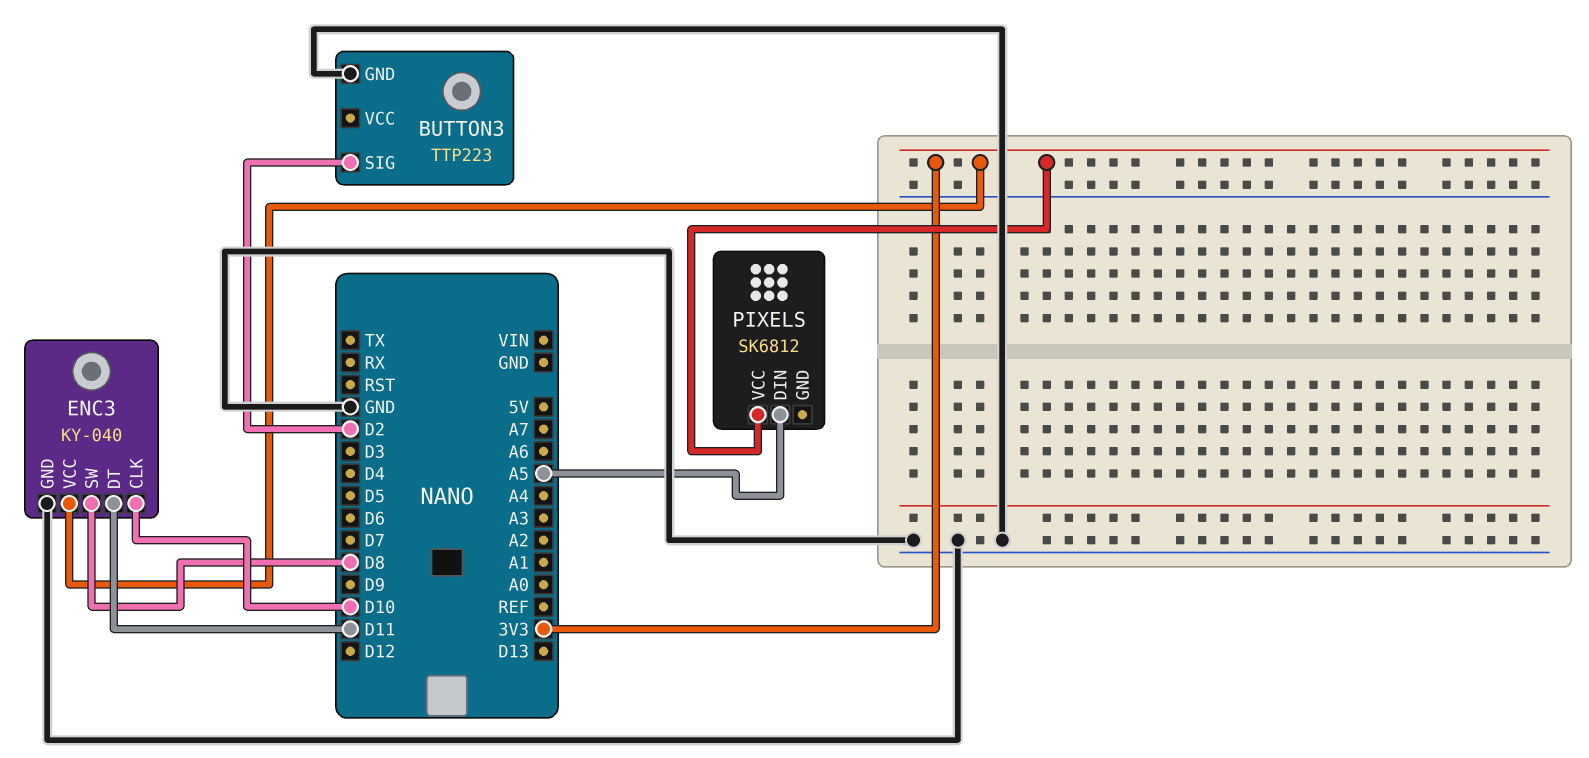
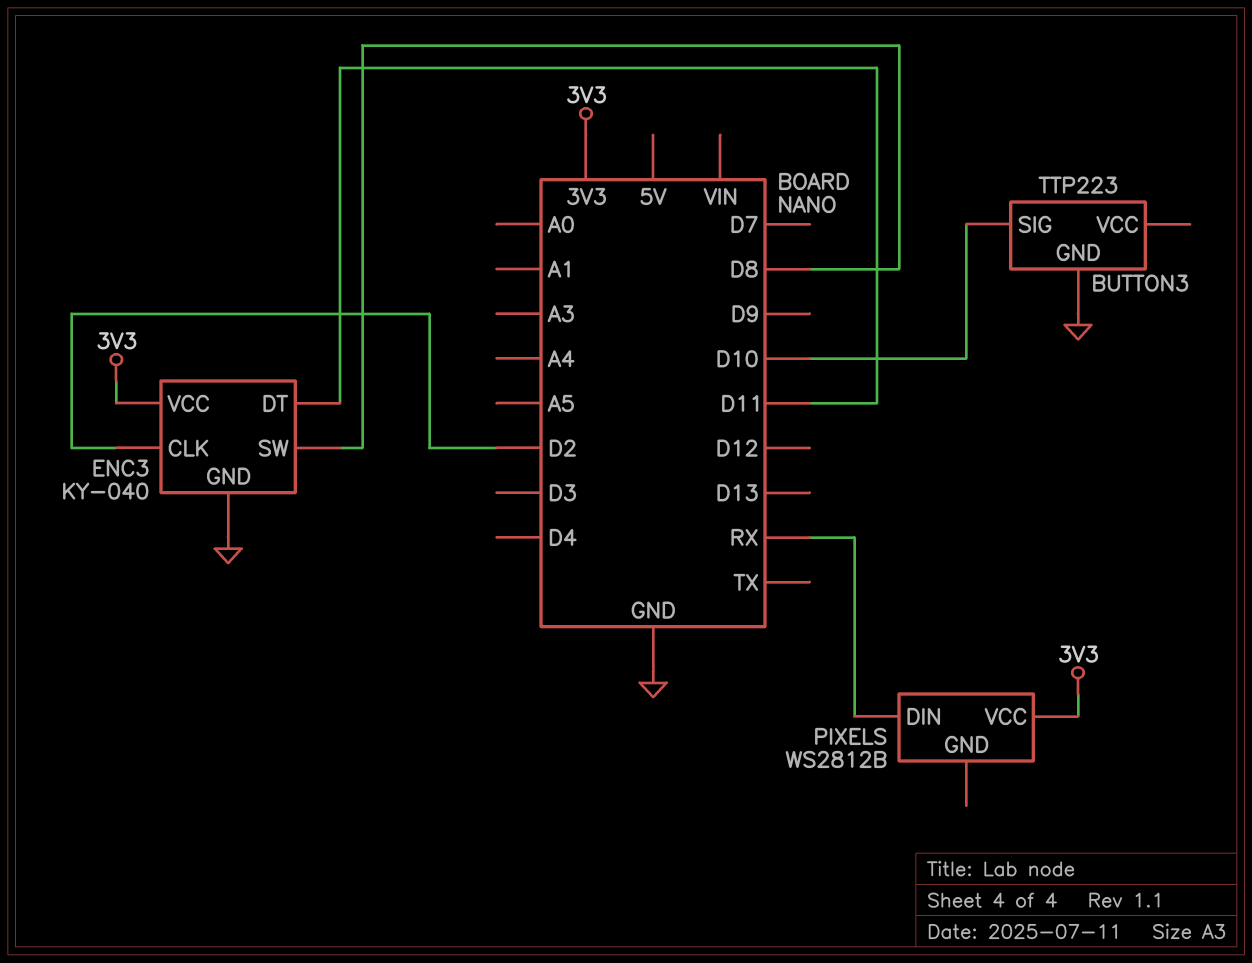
BUTTON3 pin SIG: D2 -> D10
ENC3 pin CLK: D10 -> D2
PIXELS: SK6812 -> WS2812B
PIXELS pin DIN: A5 -> RX

